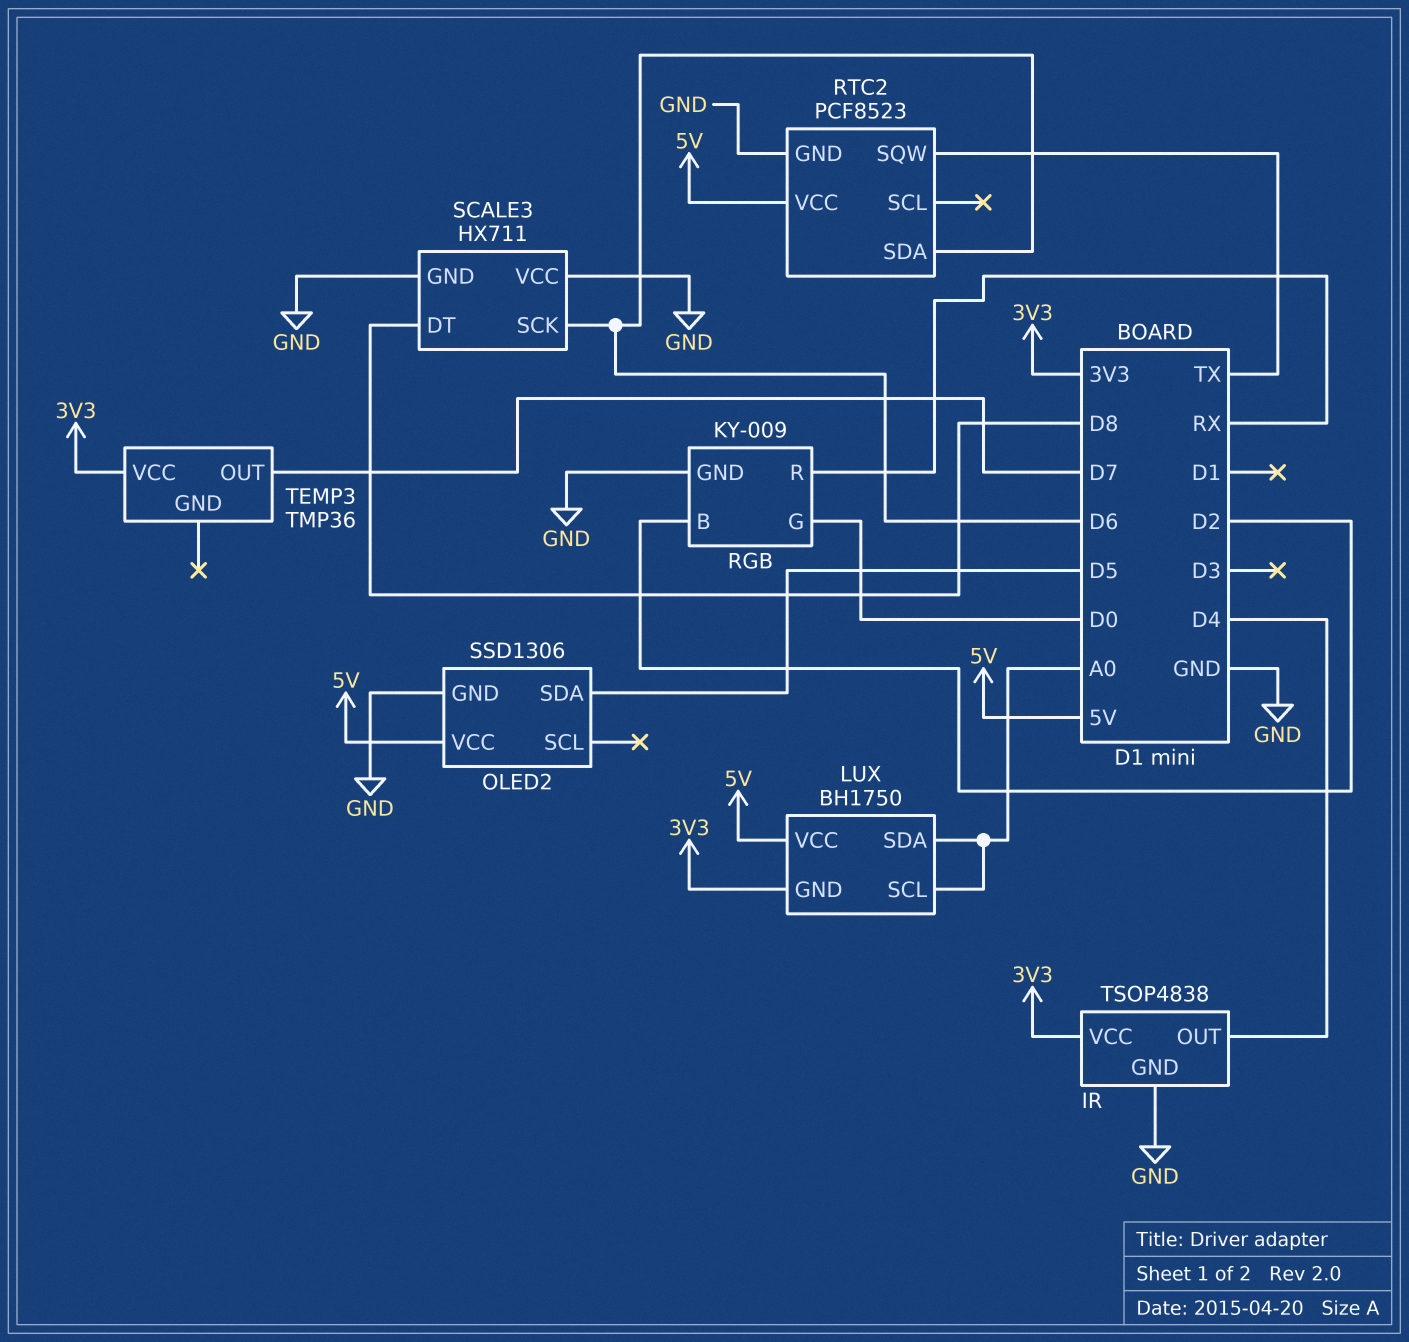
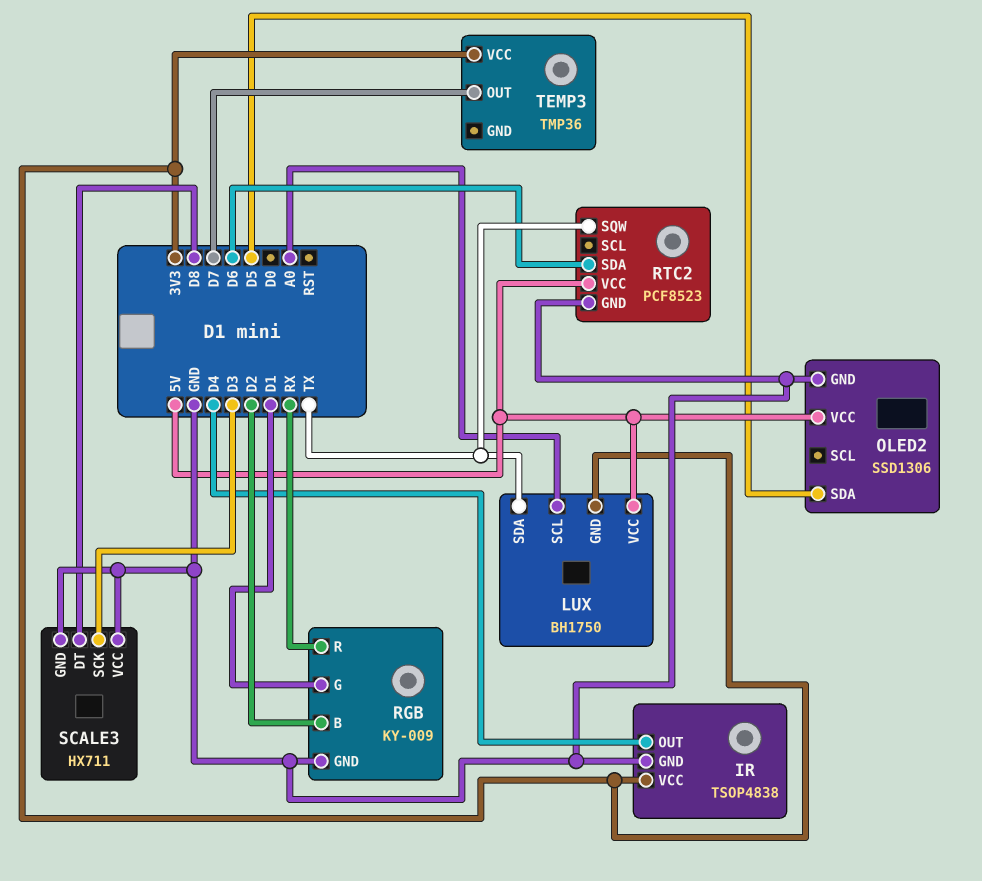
LUX pin SDA: A0 -> TX
RGB pin G: D0 -> D1
SCALE3 pin SCK: D6 -> D3

